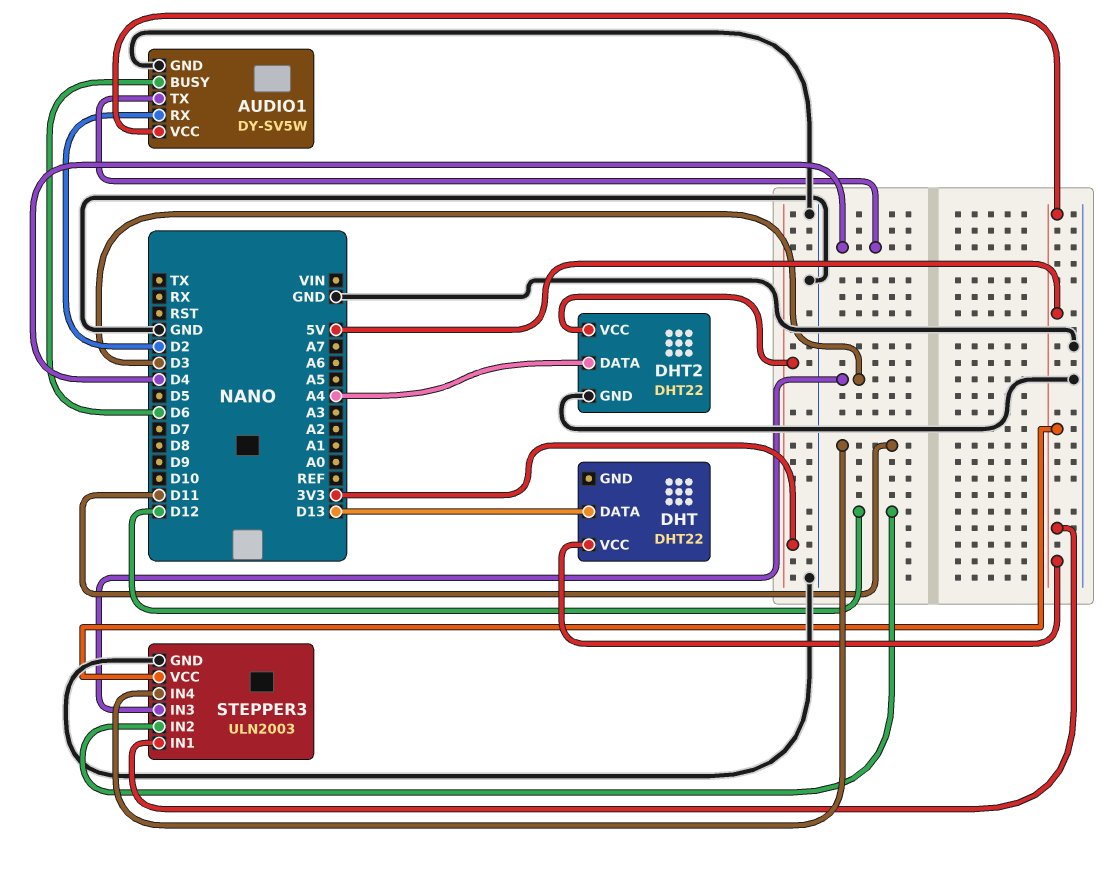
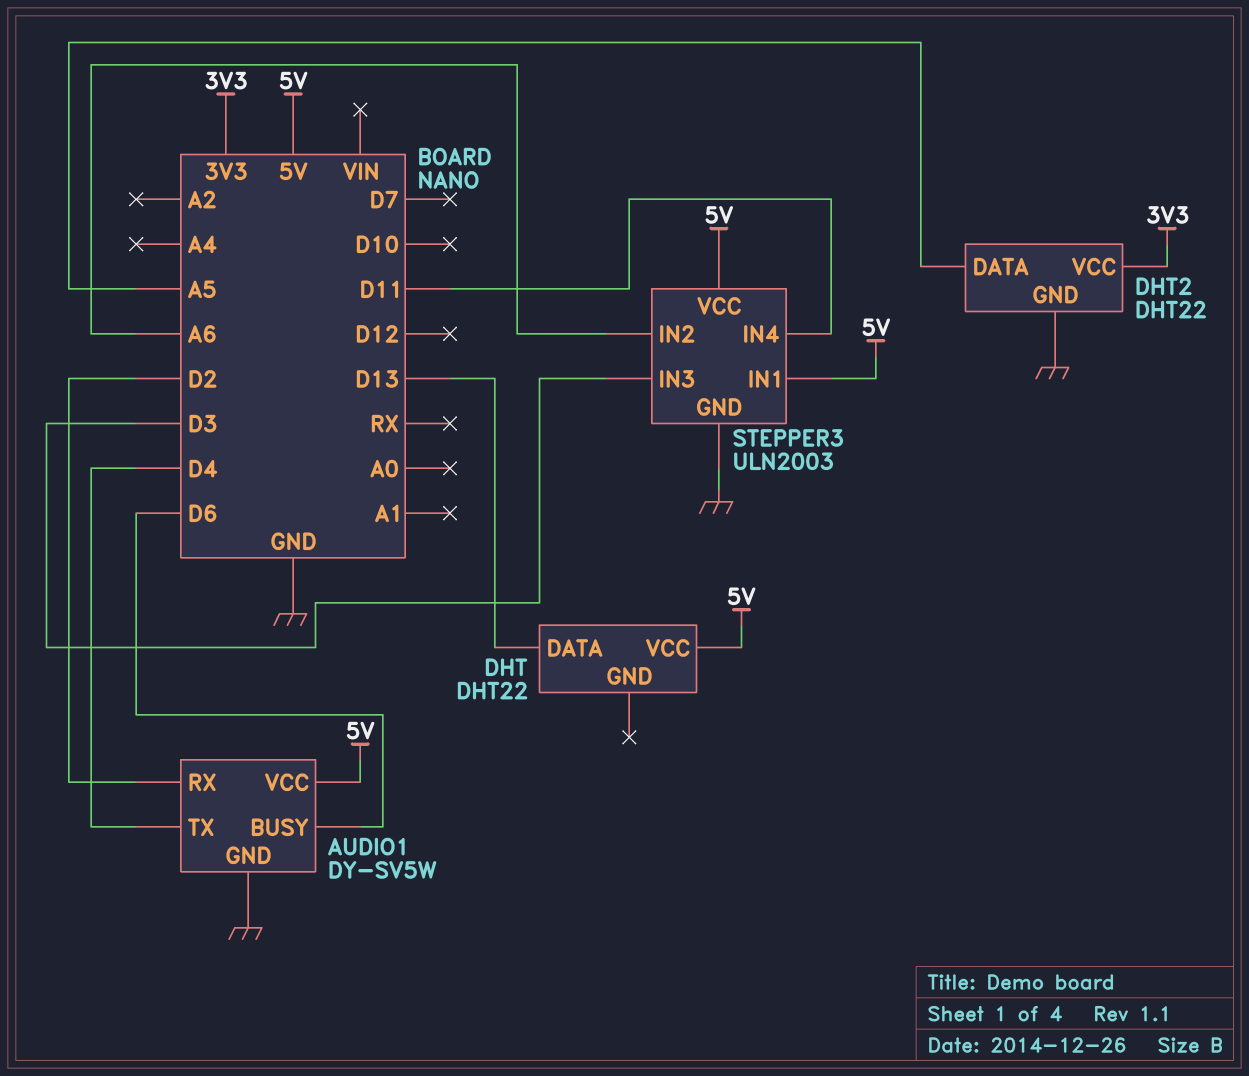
DHT2 pin DATA: A4 -> A5
STEPPER3 pin IN2: D12 -> A6

